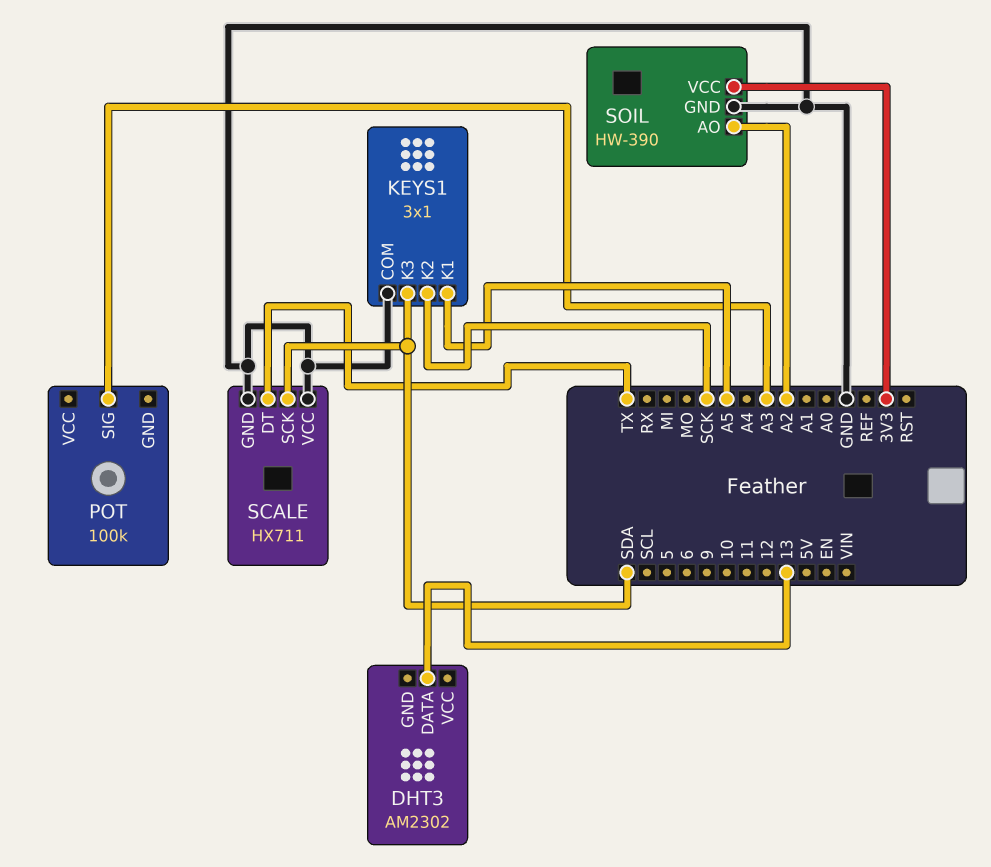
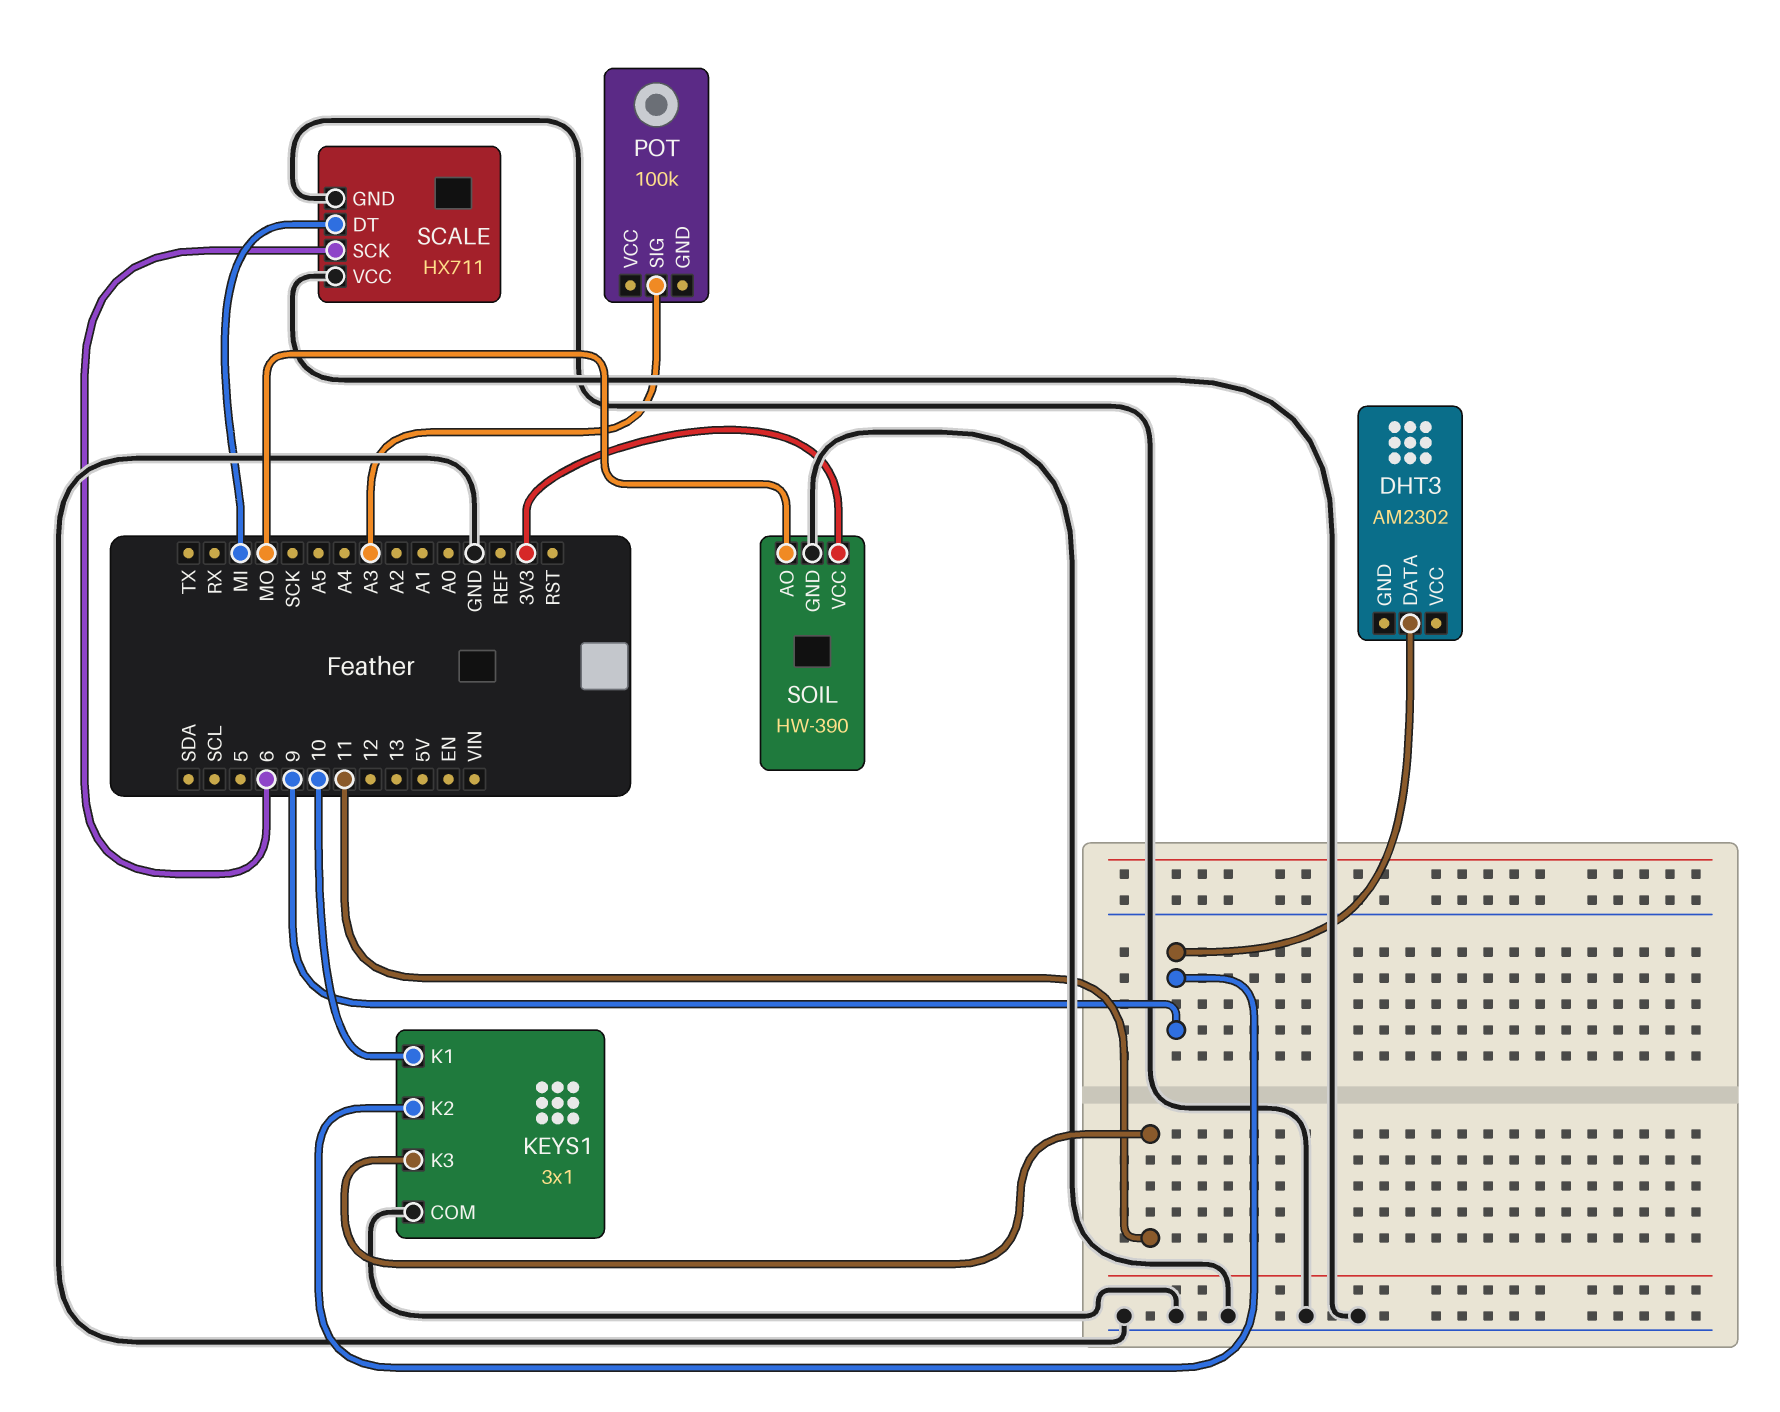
DHT3 pin DATA: 13 -> 9
KEYS1 pin K1: A5 -> 10
KEYS1 pin K2: SCK -> 9
KEYS1 pin K3: SDA -> 11
SCALE pin DT: TX -> MI
SCALE pin SCK: SDA -> 6
SOIL pin AO: A2 -> MO

